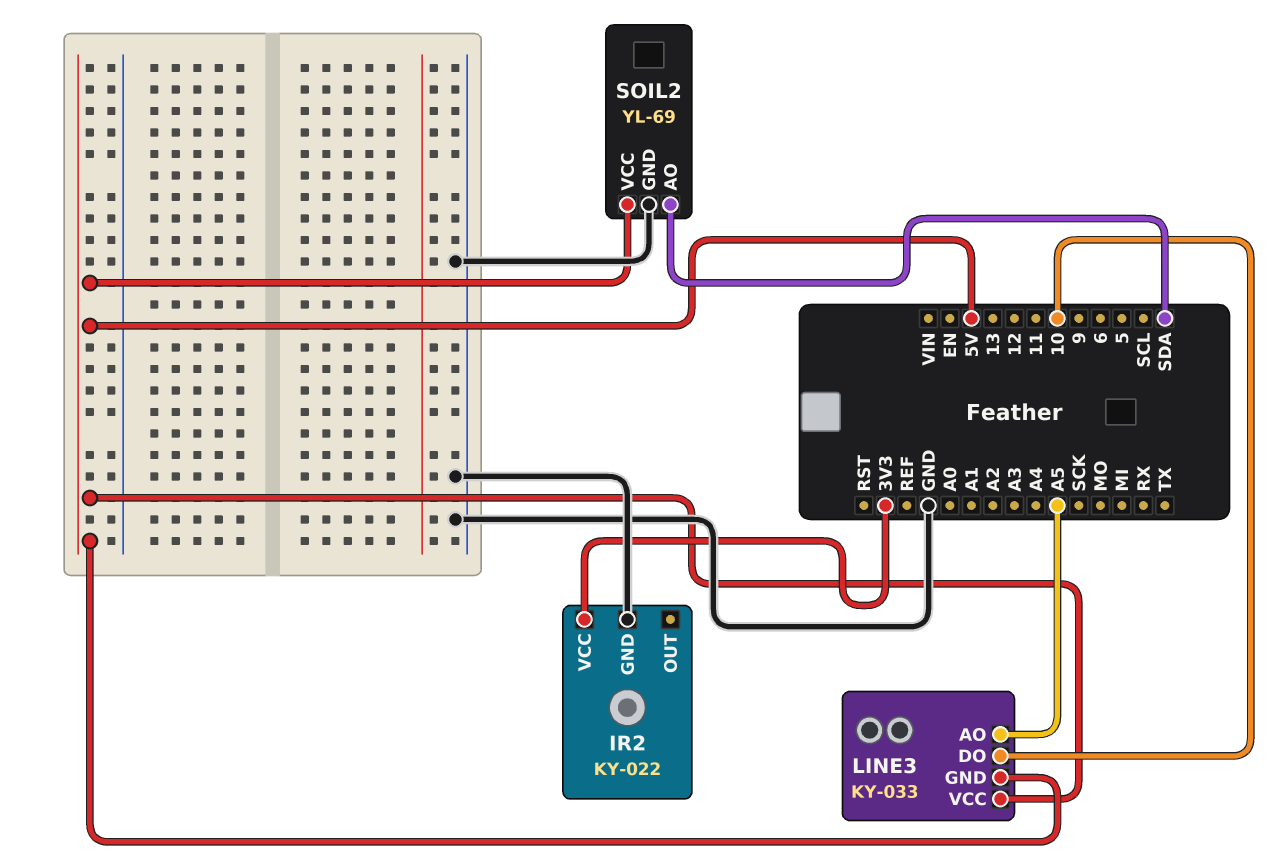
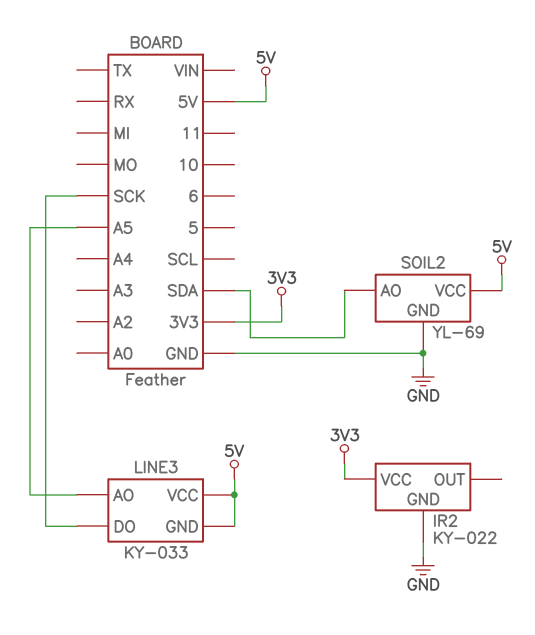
LINE3 pin DO: 10 -> SCK

